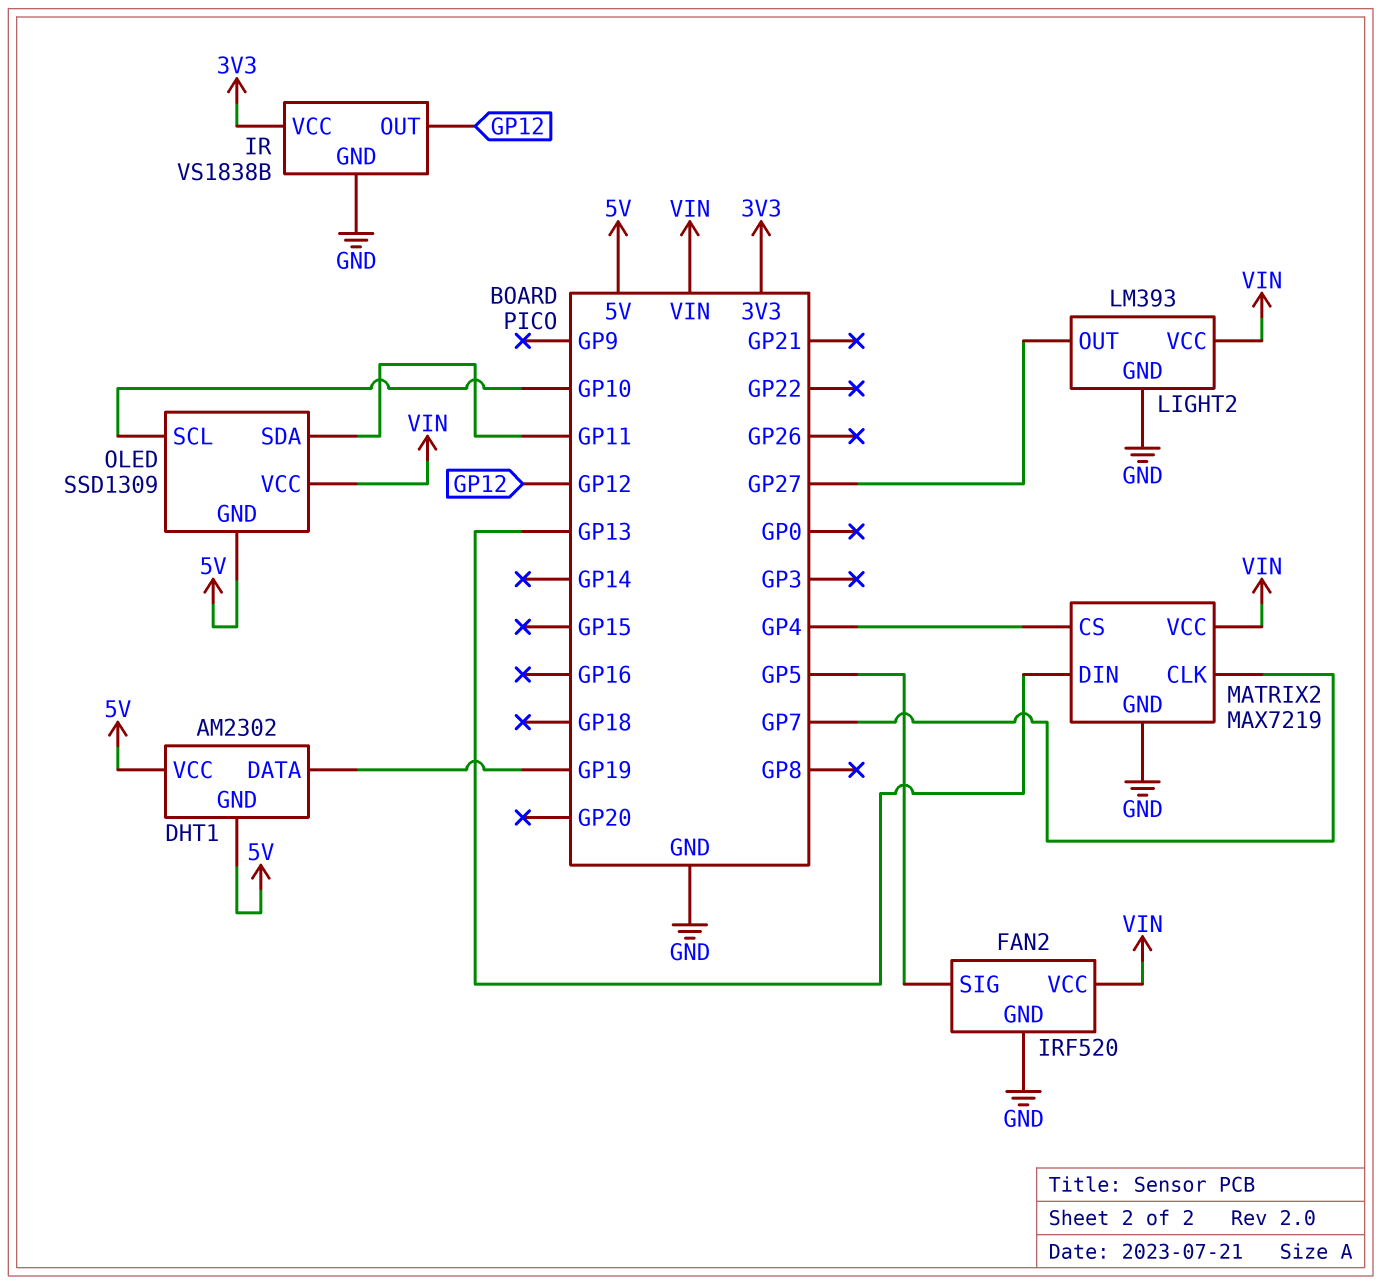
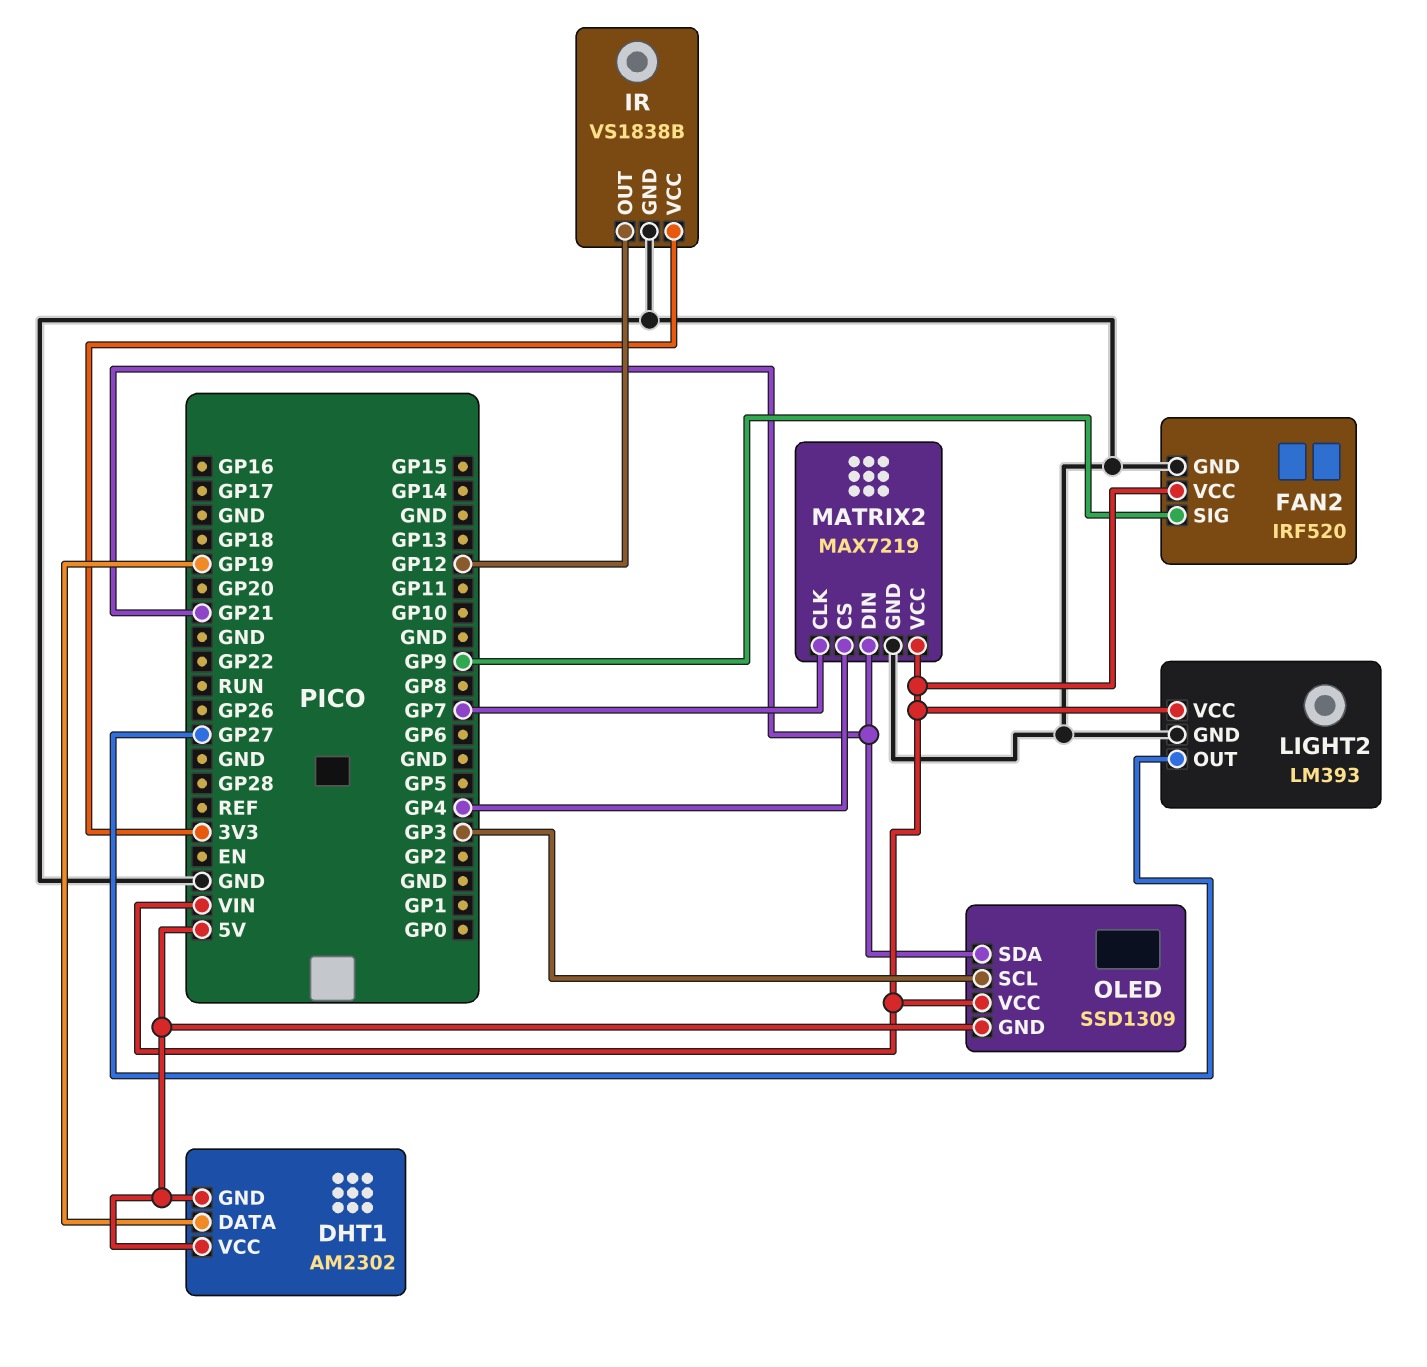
FAN2 pin SIG: GP5 -> GP9
MATRIX2 pin DIN: GP13 -> GP21
OLED pin SCL: GP10 -> GP3
OLED pin SDA: GP11 -> GP21

